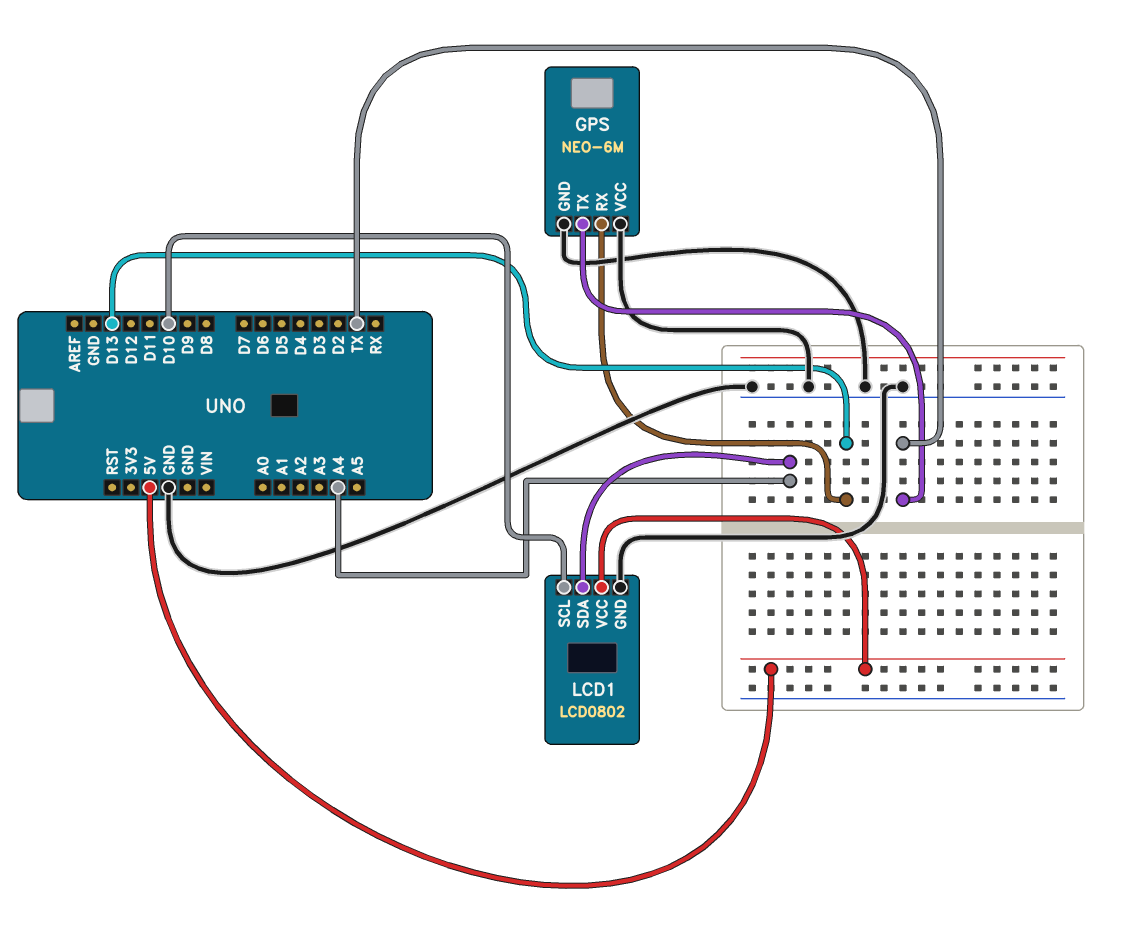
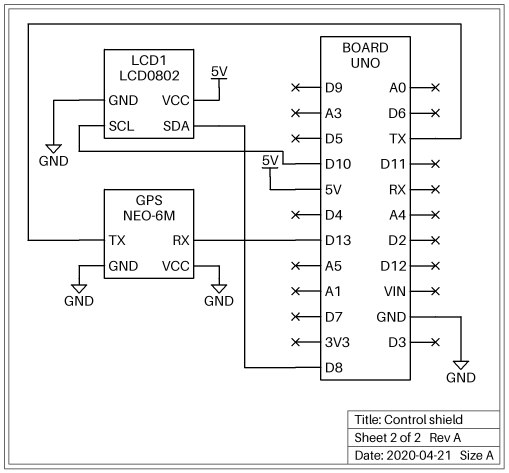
LCD1 pin SDA: A4 -> D8

